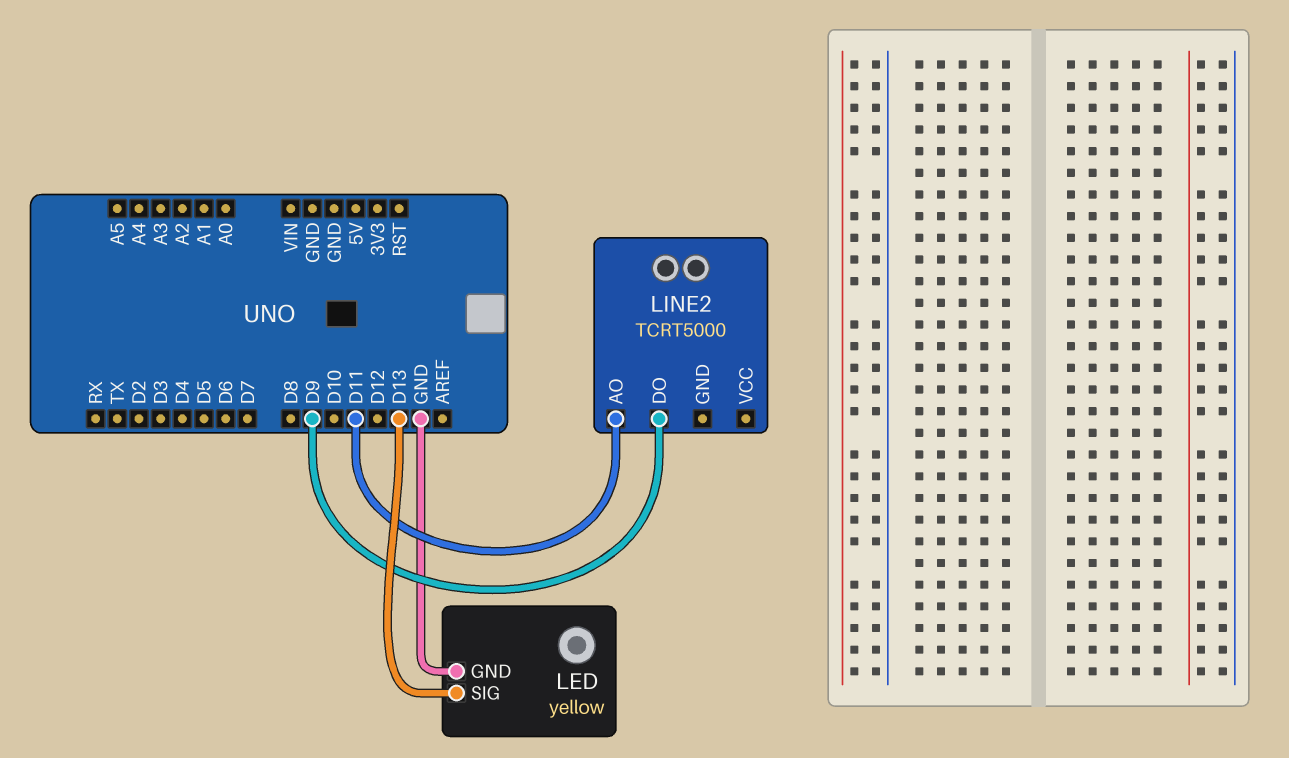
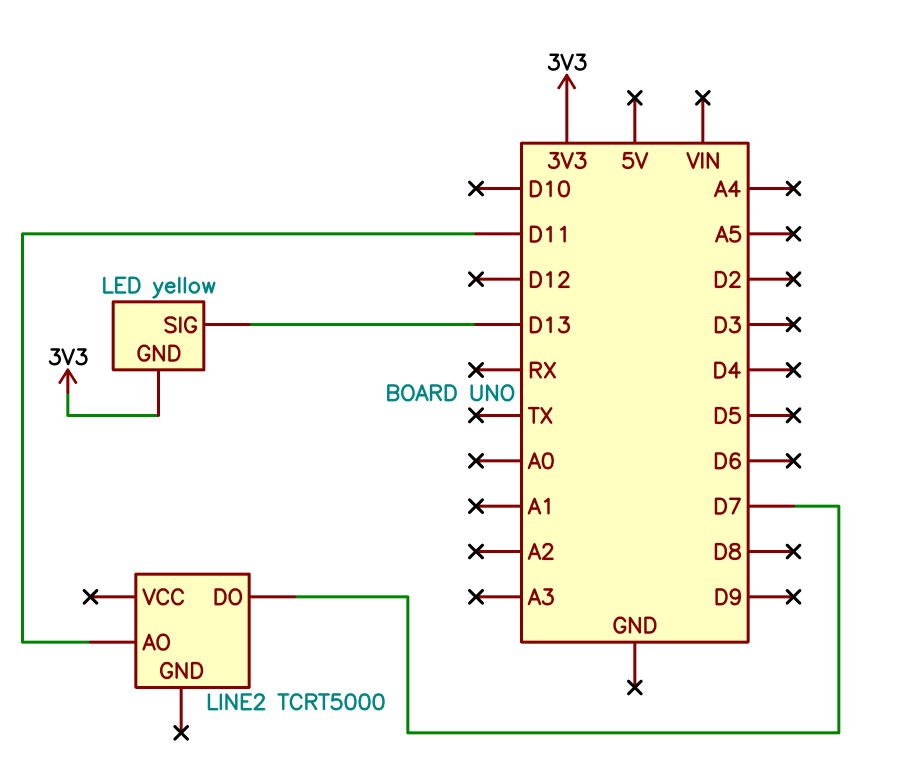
LED pin GND: GND -> 3V3
LINE2 pin DO: D9 -> D7

